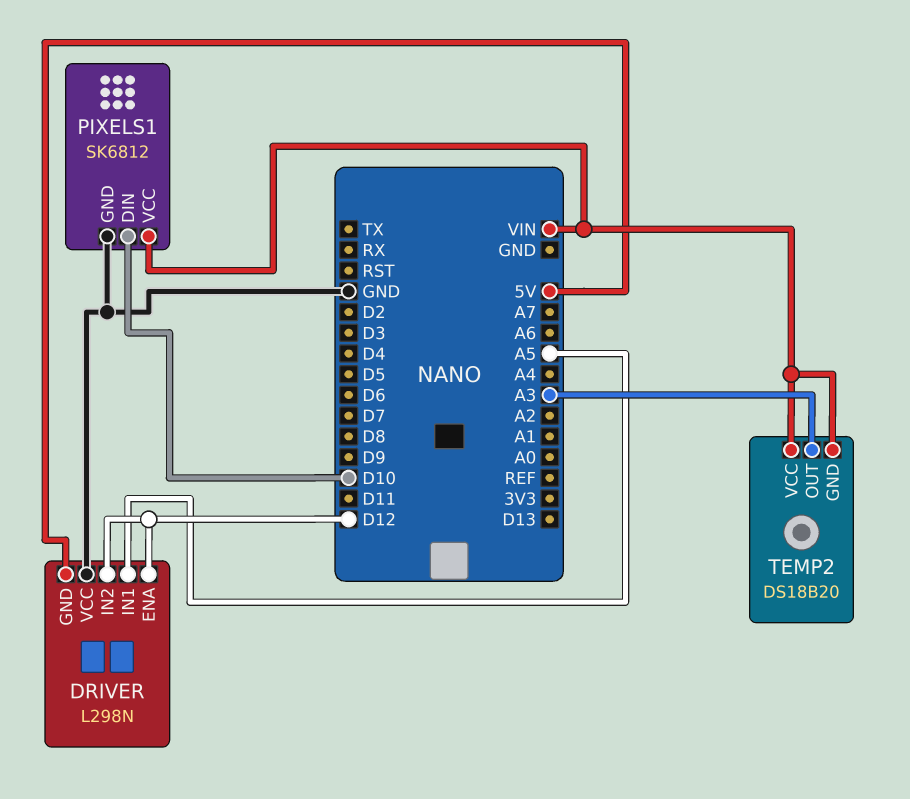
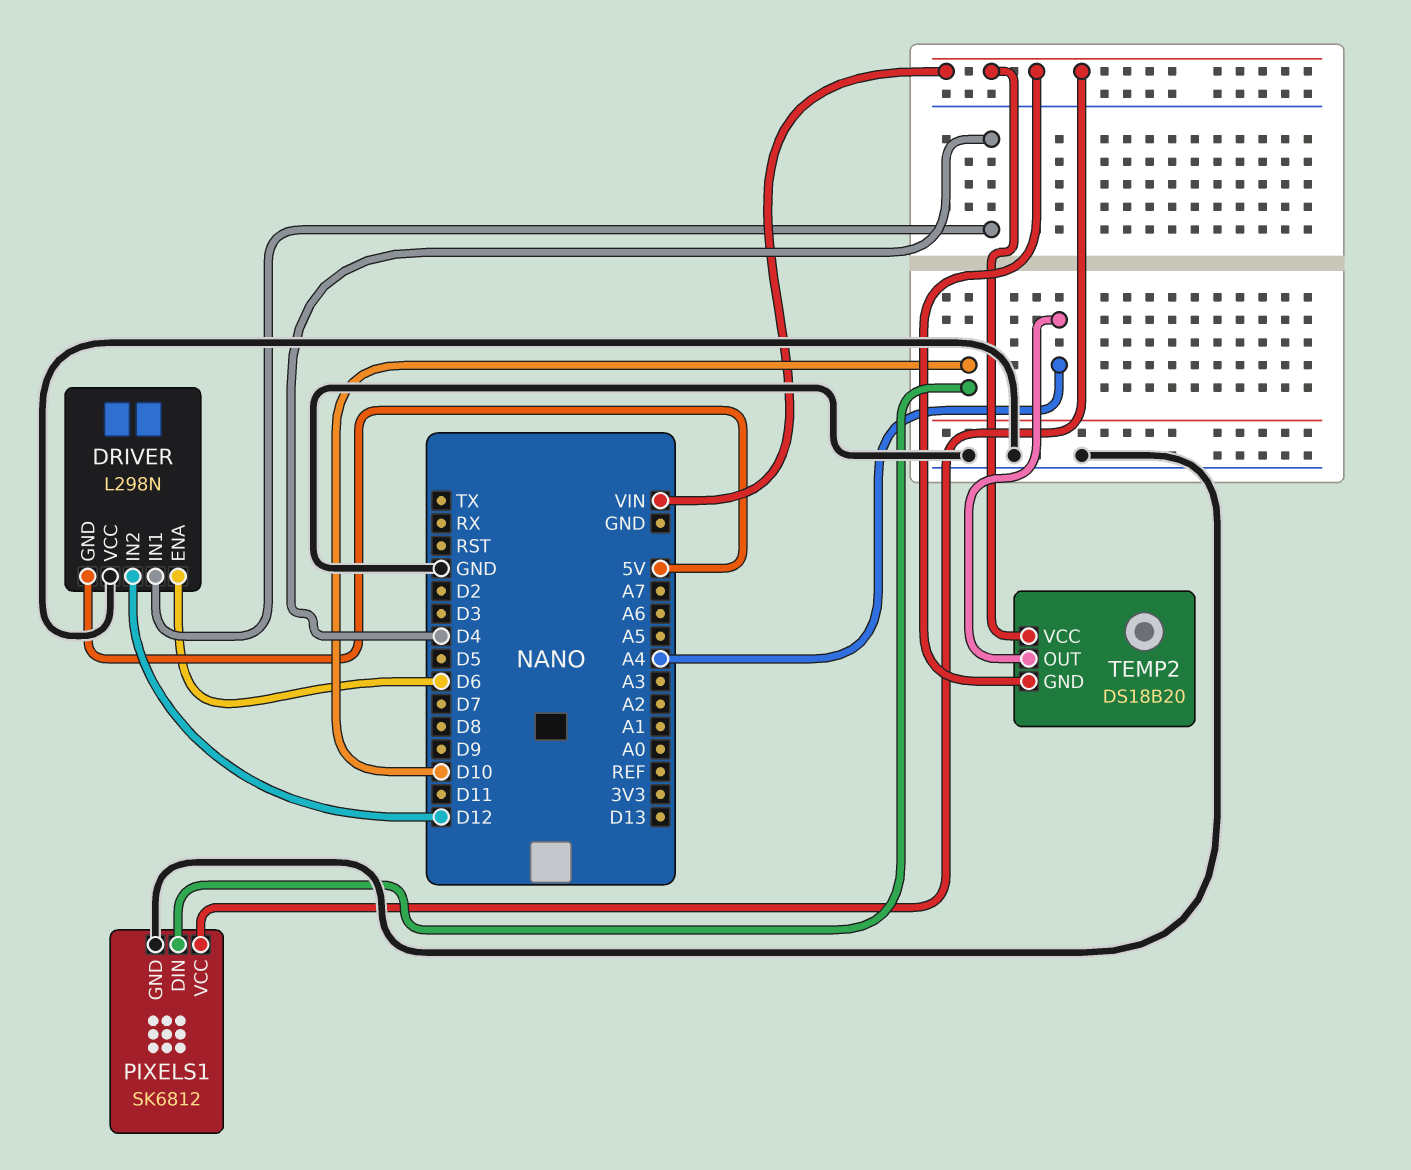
DRIVER pin ENA: D12 -> D6
DRIVER pin IN1: A5 -> D4
TEMP2 pin OUT: A3 -> A4

